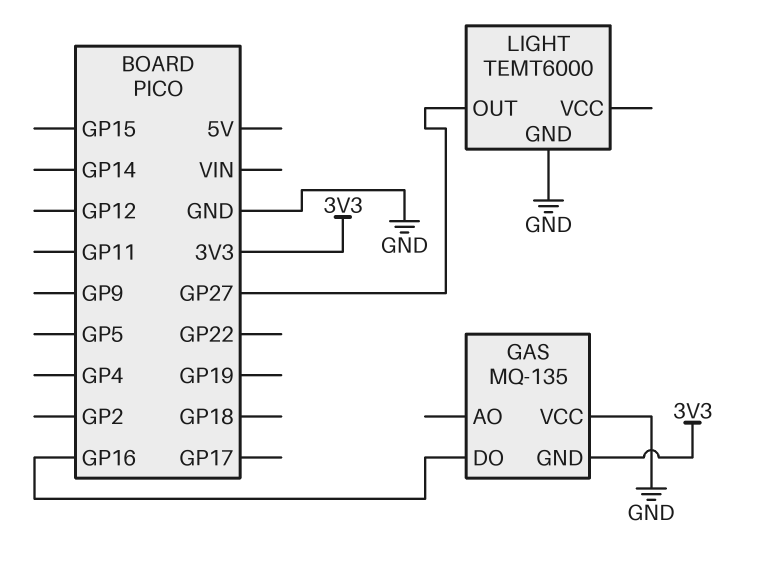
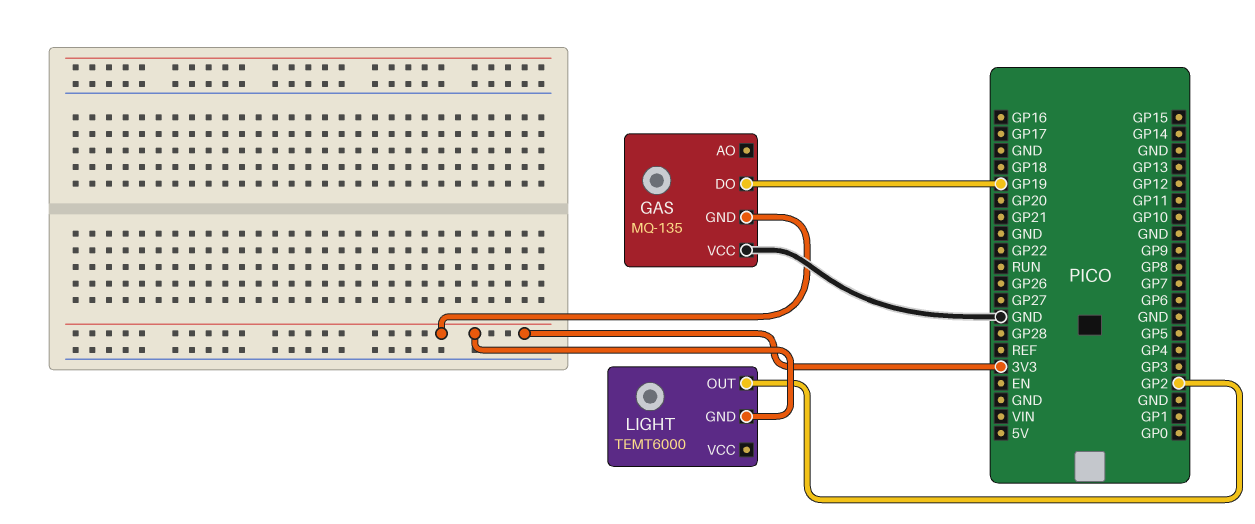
GAS pin DO: GP16 -> GP19
LIGHT pin GND: GND -> 3V3
LIGHT pin OUT: GP27 -> GP2

